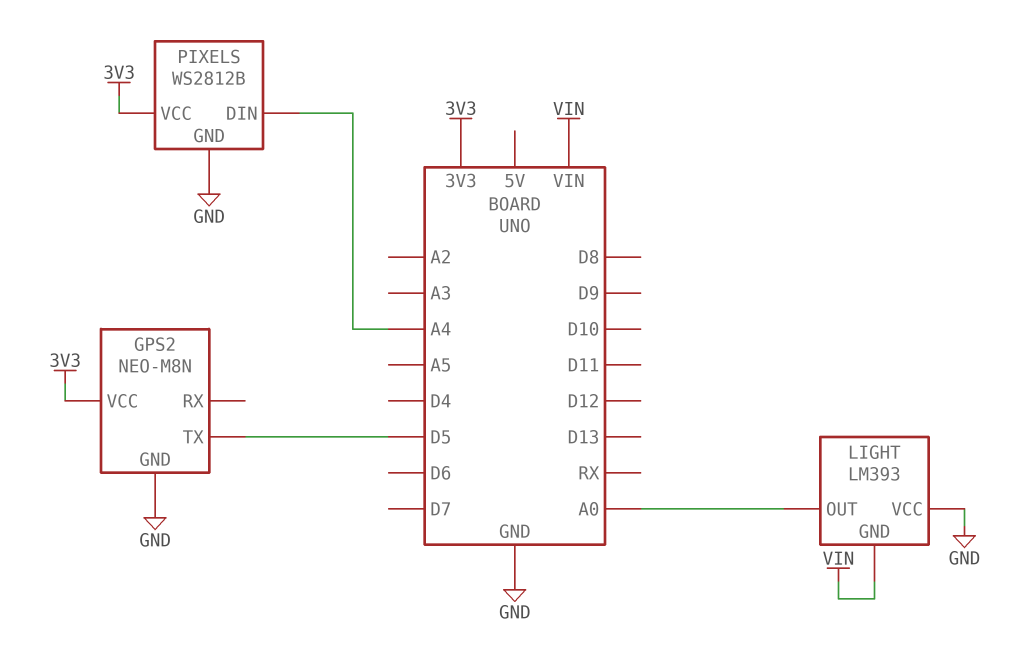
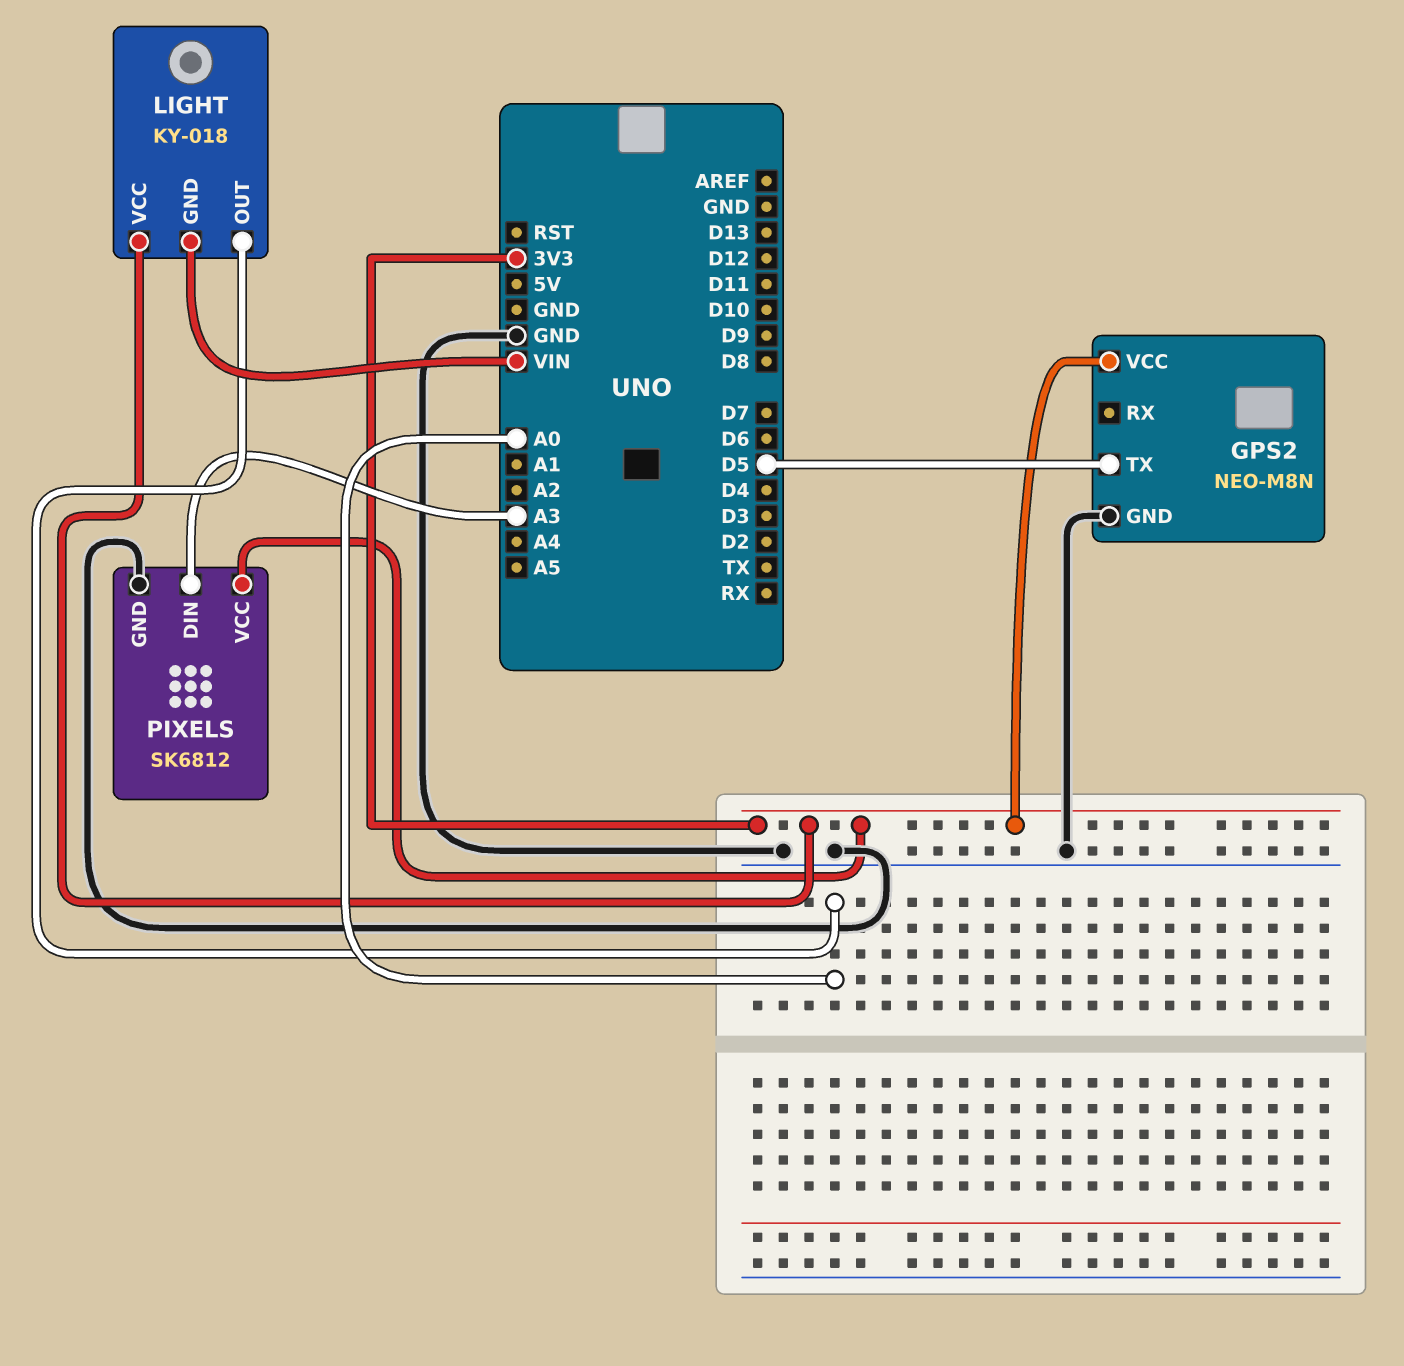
LIGHT: LM393 -> KY-018
LIGHT pin VCC: GND -> 3V3
PIXELS: WS2812B -> SK6812
PIXELS pin DIN: A4 -> A3

